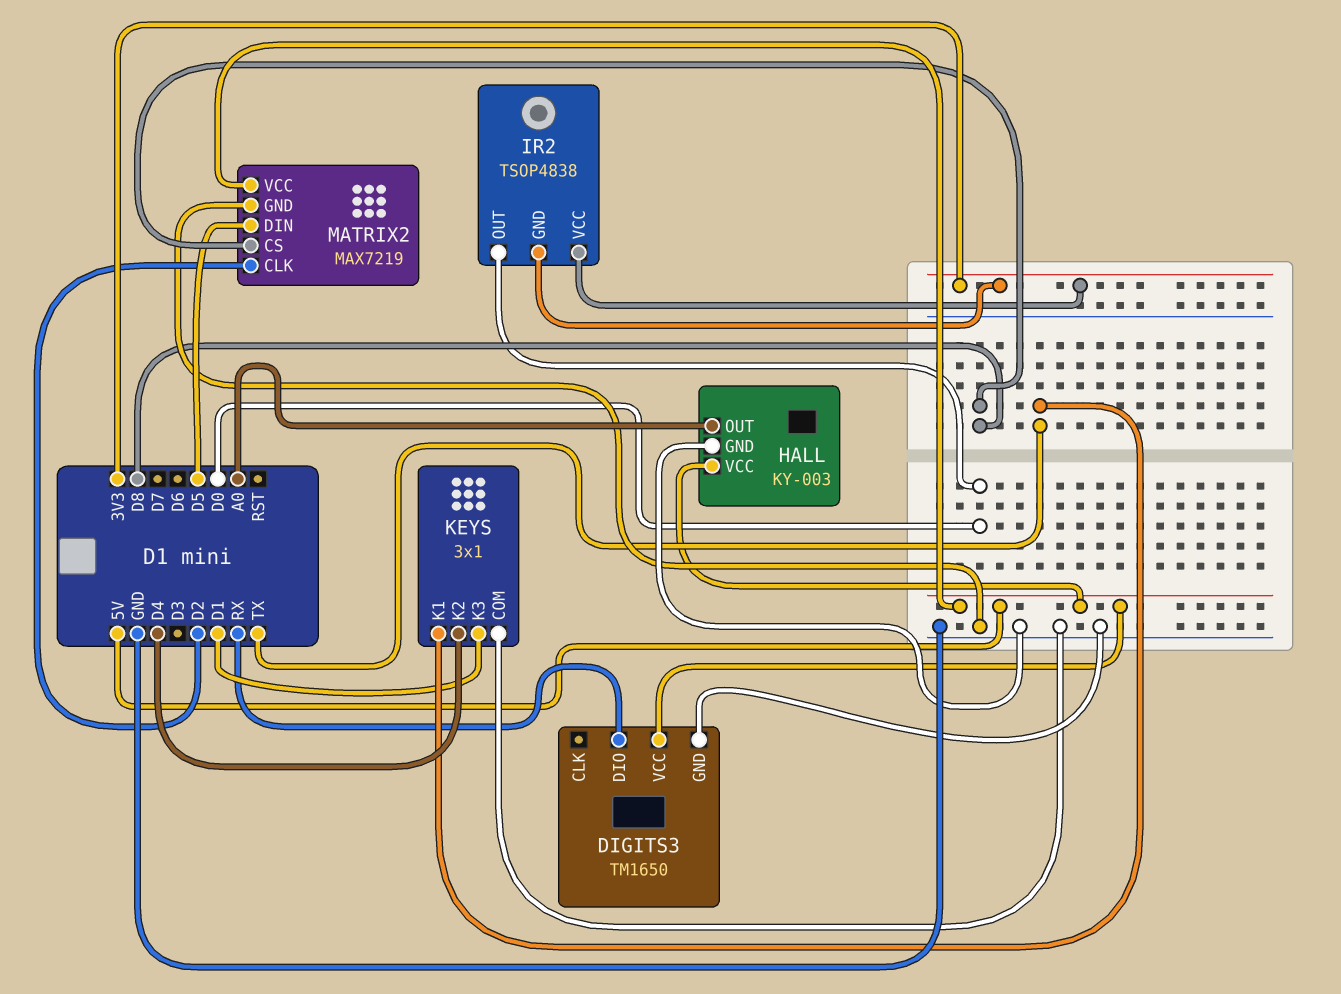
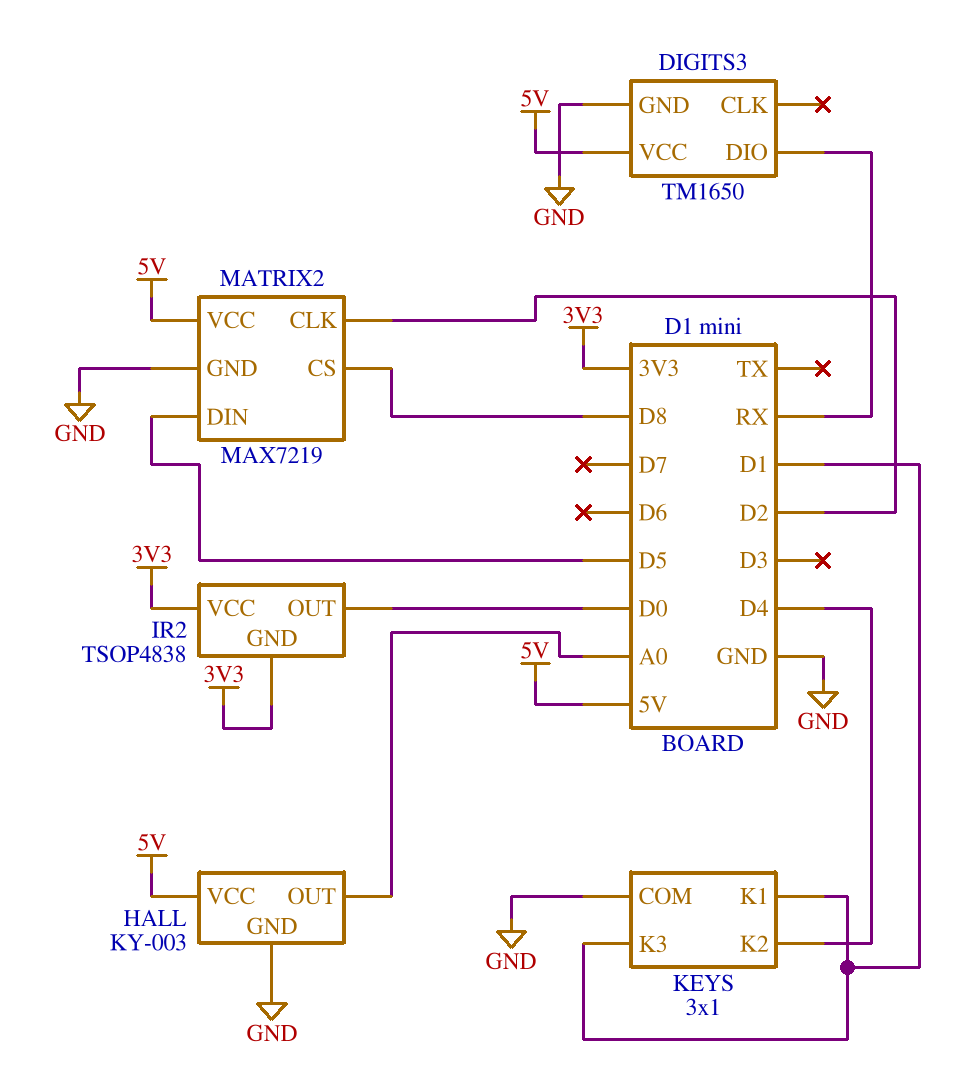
KEYS pin K1: TX -> D1

